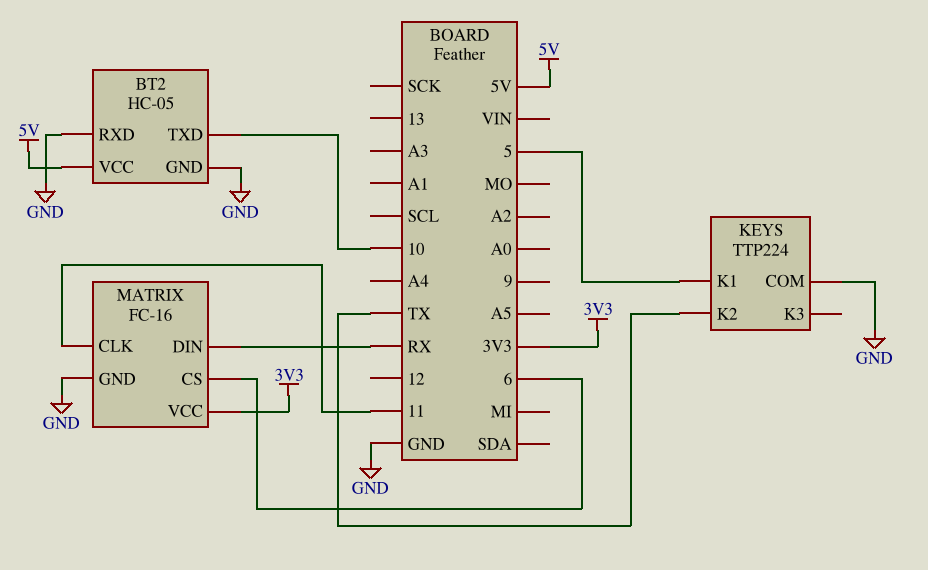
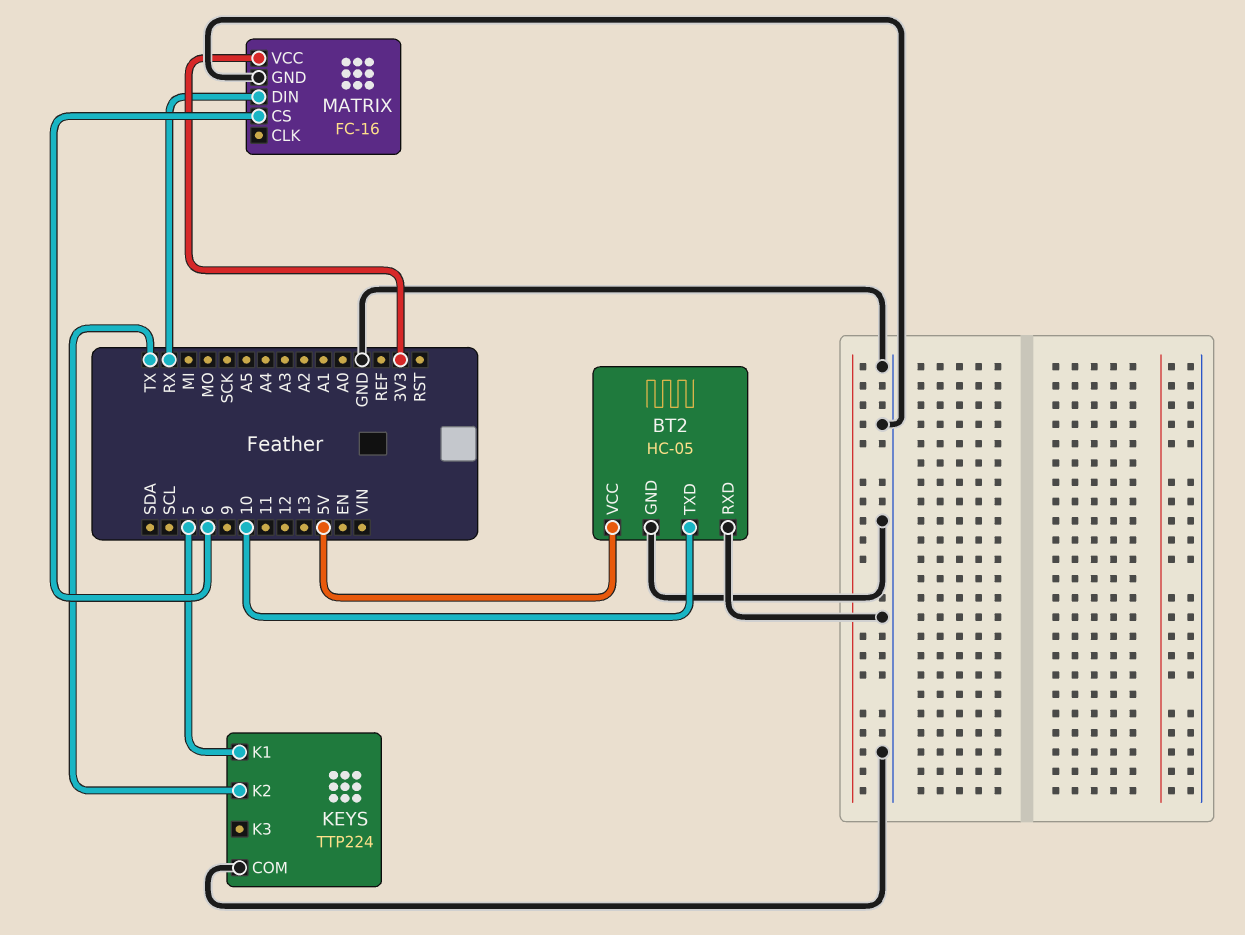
MATRIX pin CLK: 11 -> none

